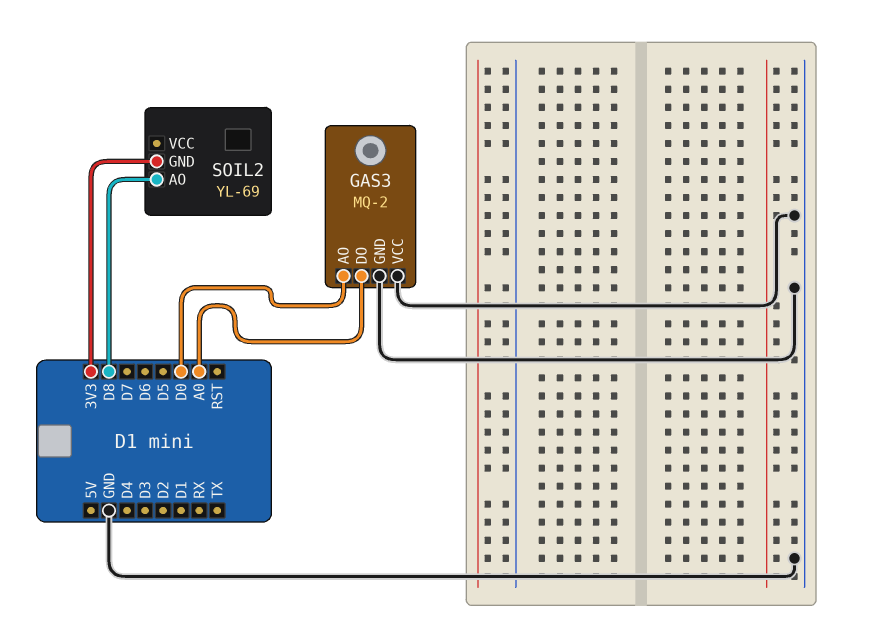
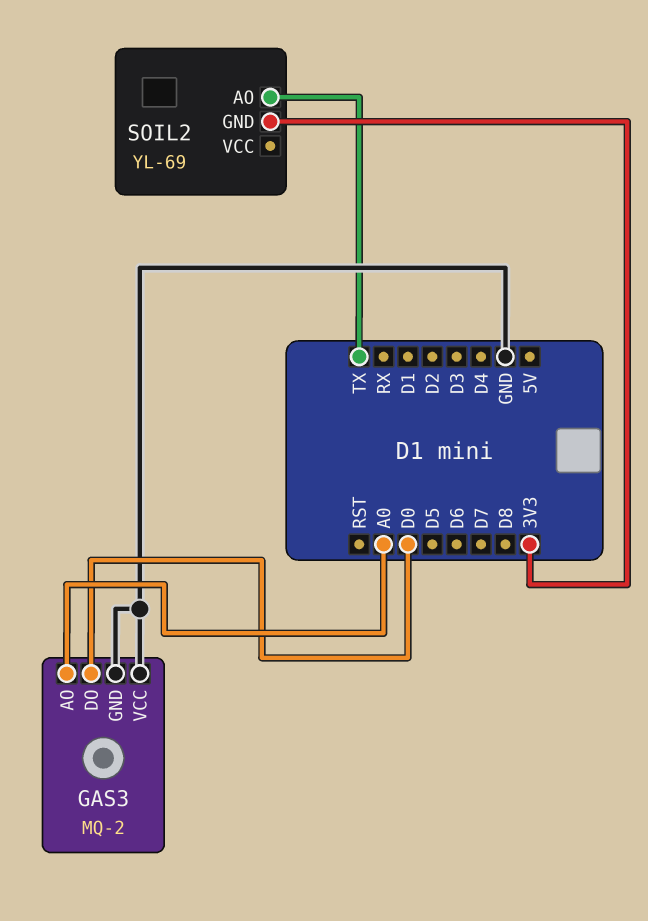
GAS3 pin AO: D0 -> A0
GAS3 pin DO: A0 -> D0
SOIL2 pin AO: D8 -> TX

